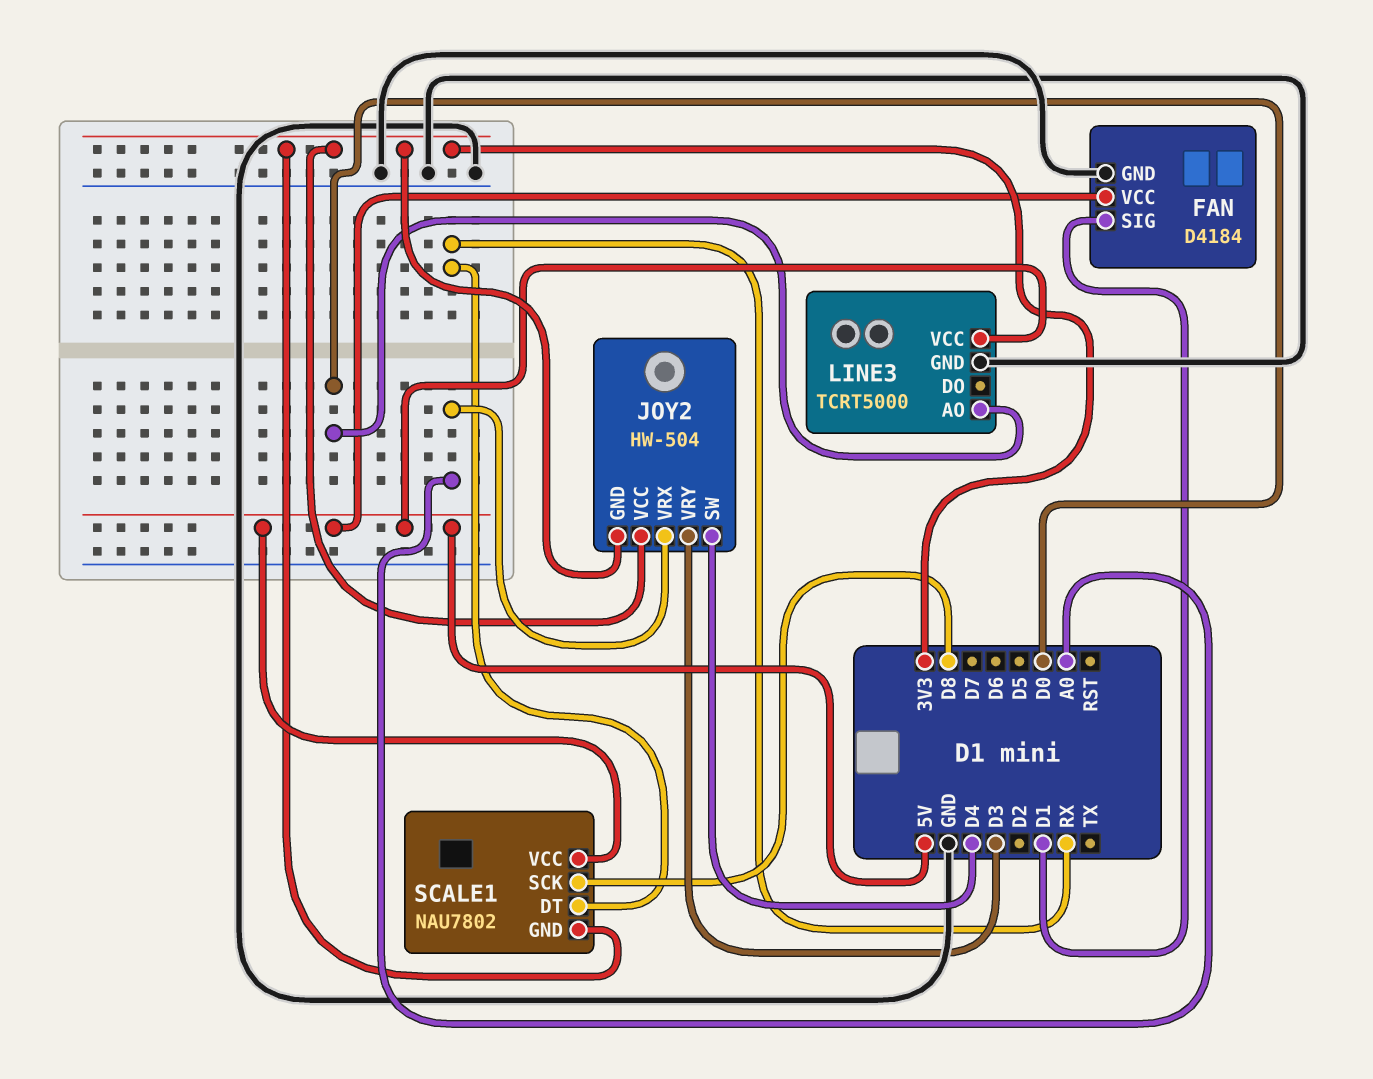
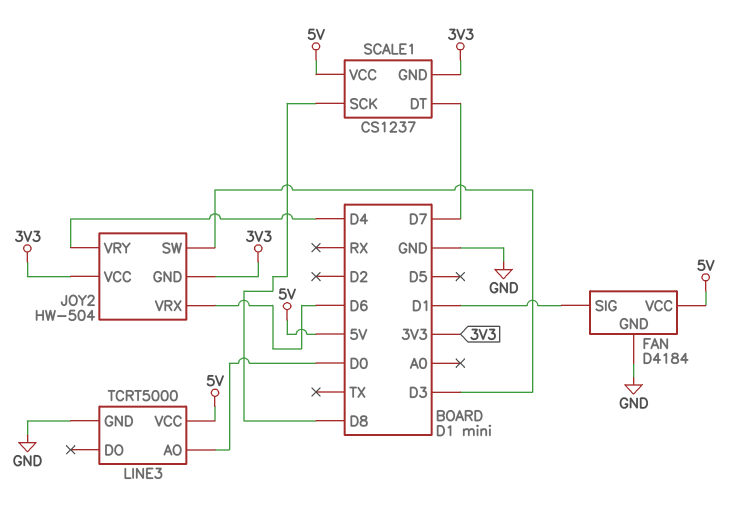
JOY2 pin SW: D4 -> D3
JOY2 pin VRX: A0 -> D6
JOY2 pin VRY: D3 -> D4
SCALE1: NAU7802 -> CS1237
SCALE1 pin DT: RX -> D7

